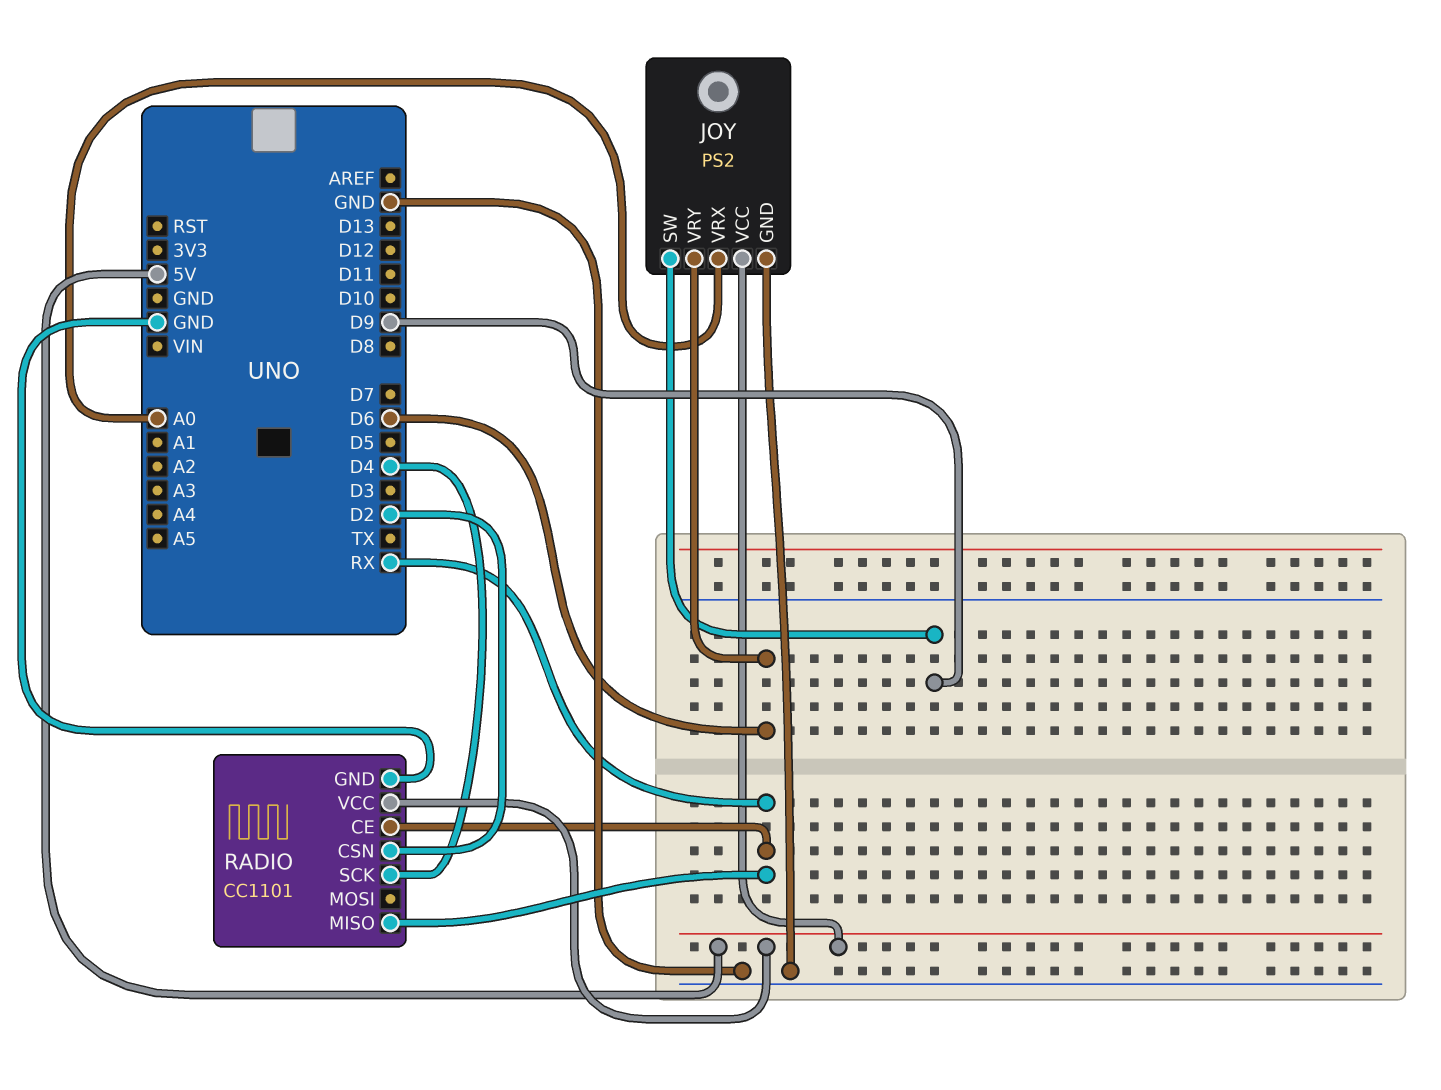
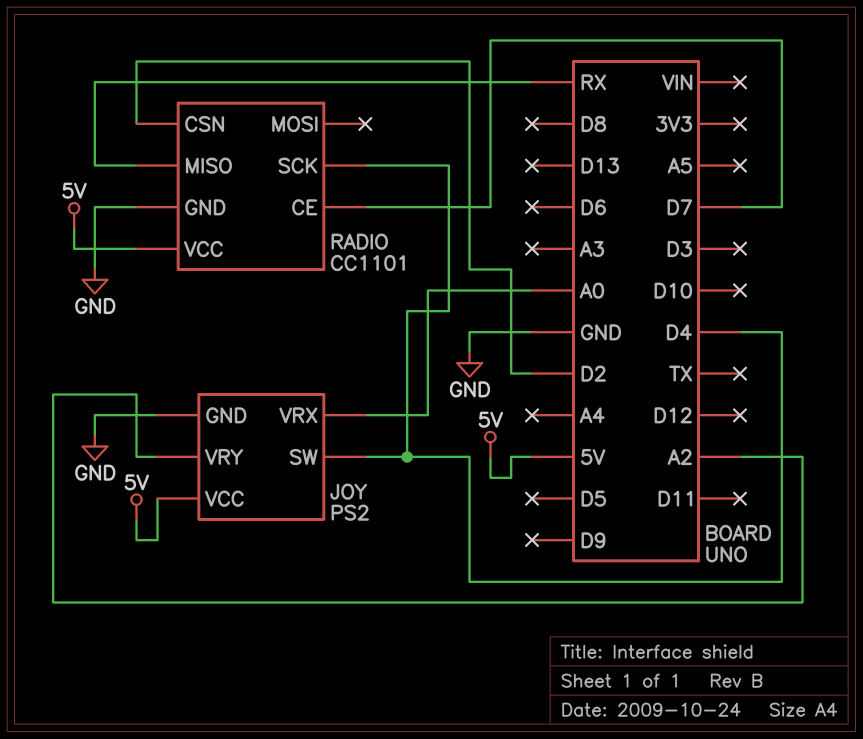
JOY pin SW: D9 -> D4
JOY pin VRY: D6 -> A2
RADIO pin CE: RX -> D7

